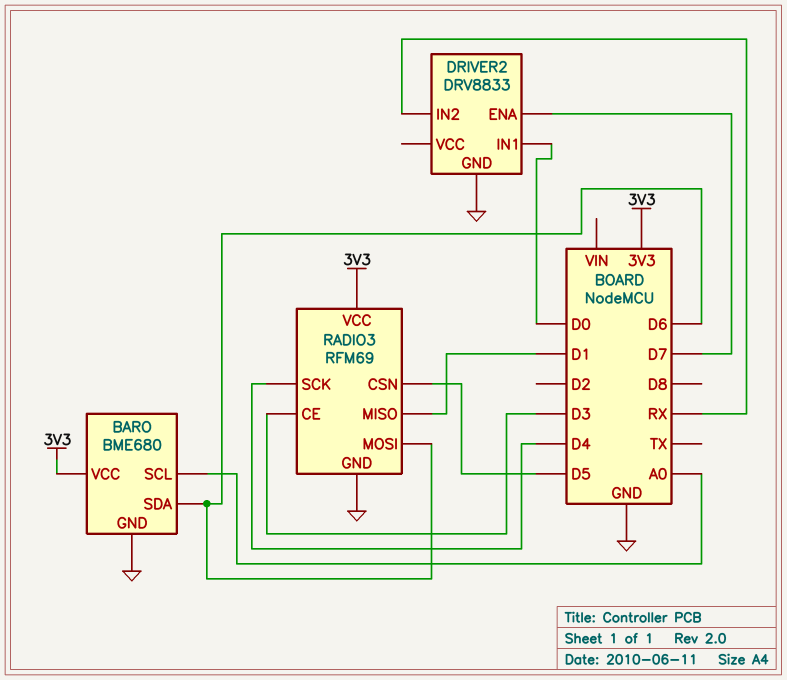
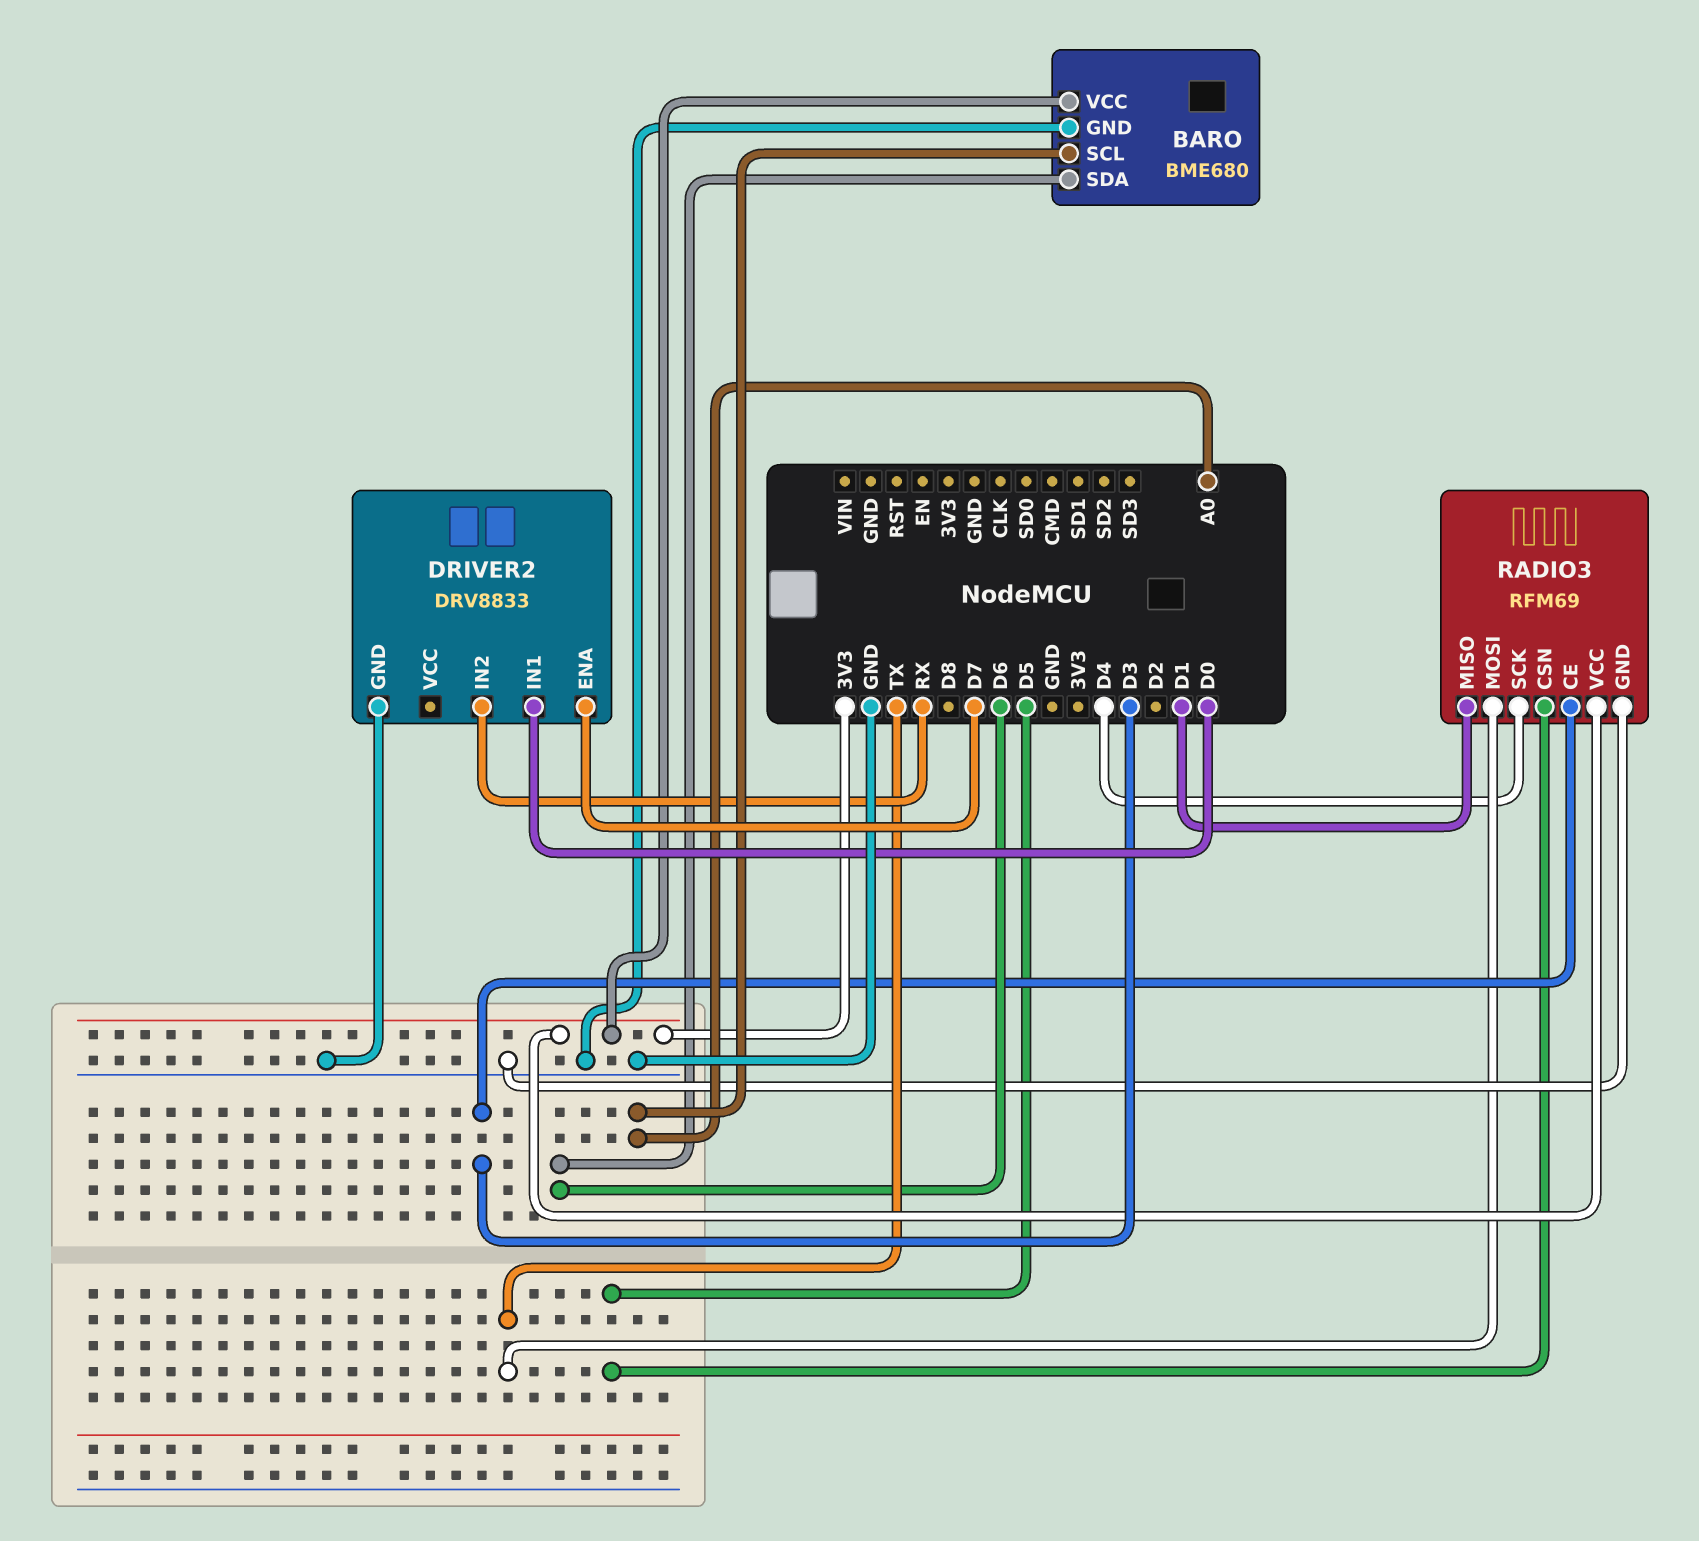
RADIO3 pin MOSI: D6 -> TX

